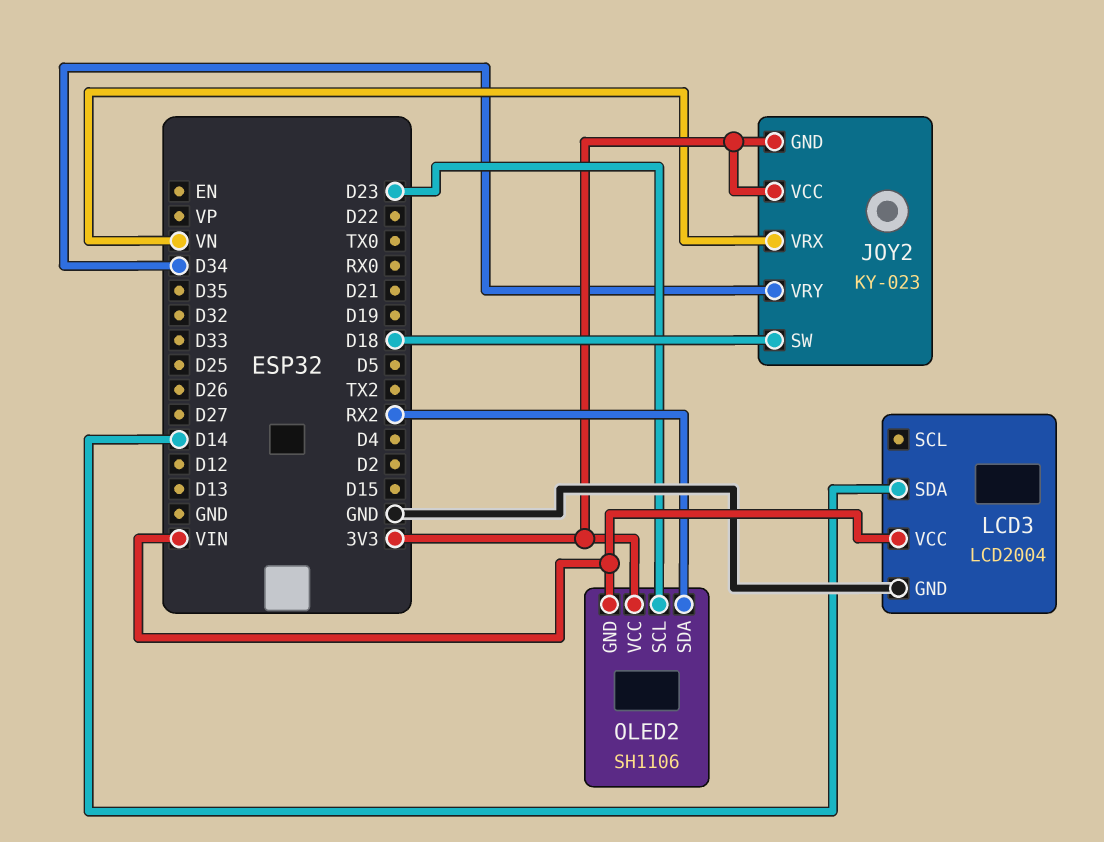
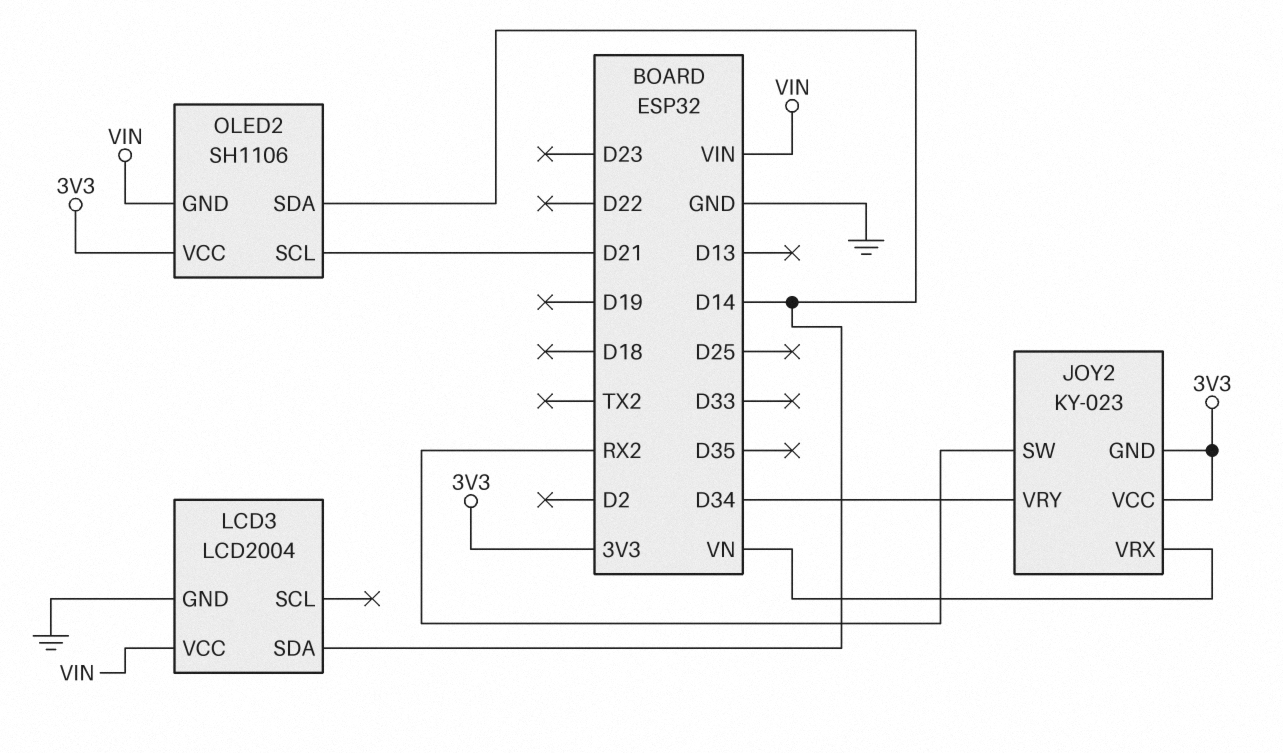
JOY2 pin SW: D18 -> RX2
OLED2 pin SCL: D23 -> D21
OLED2 pin SDA: RX2 -> D14

